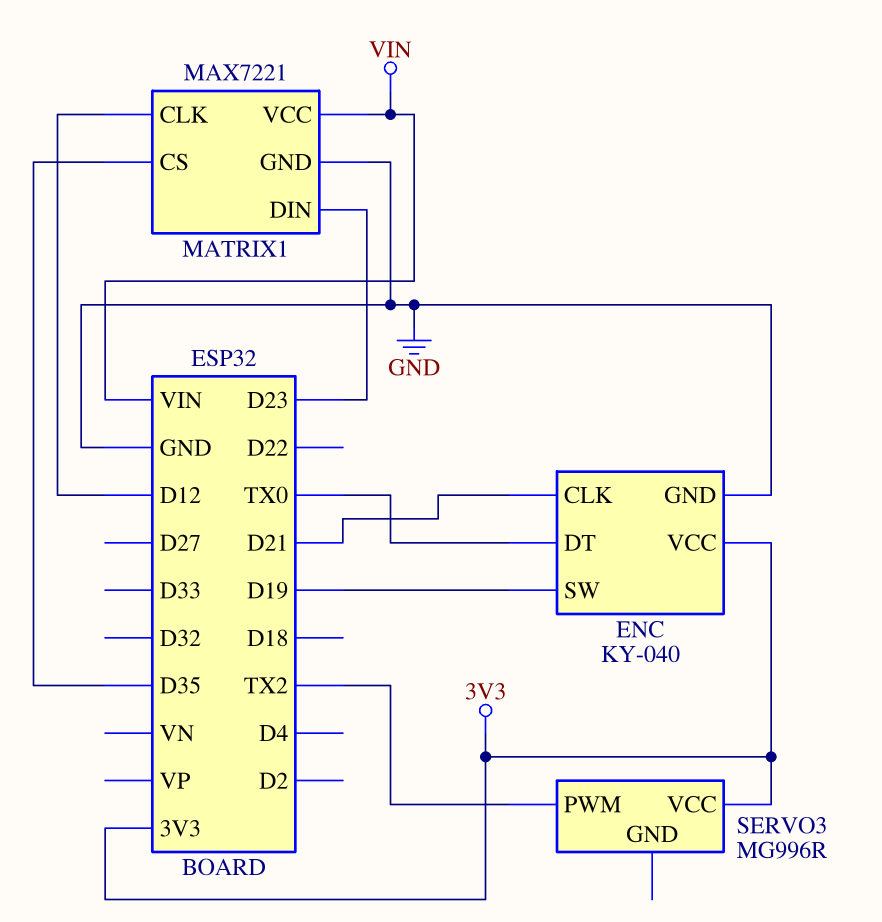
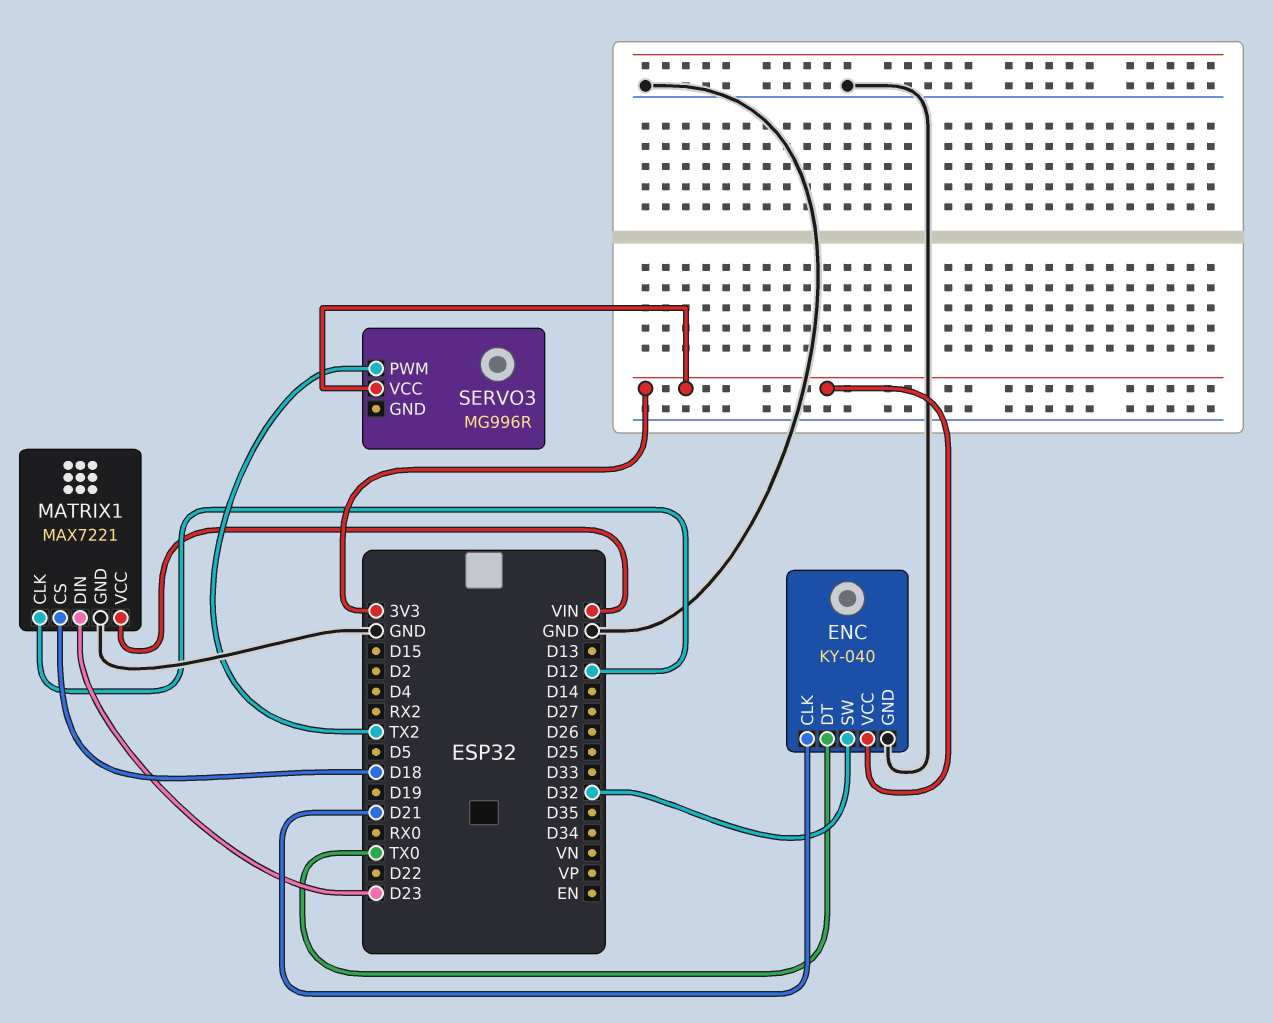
ENC pin SW: D19 -> D32
MATRIX1 pin CS: D35 -> D18

